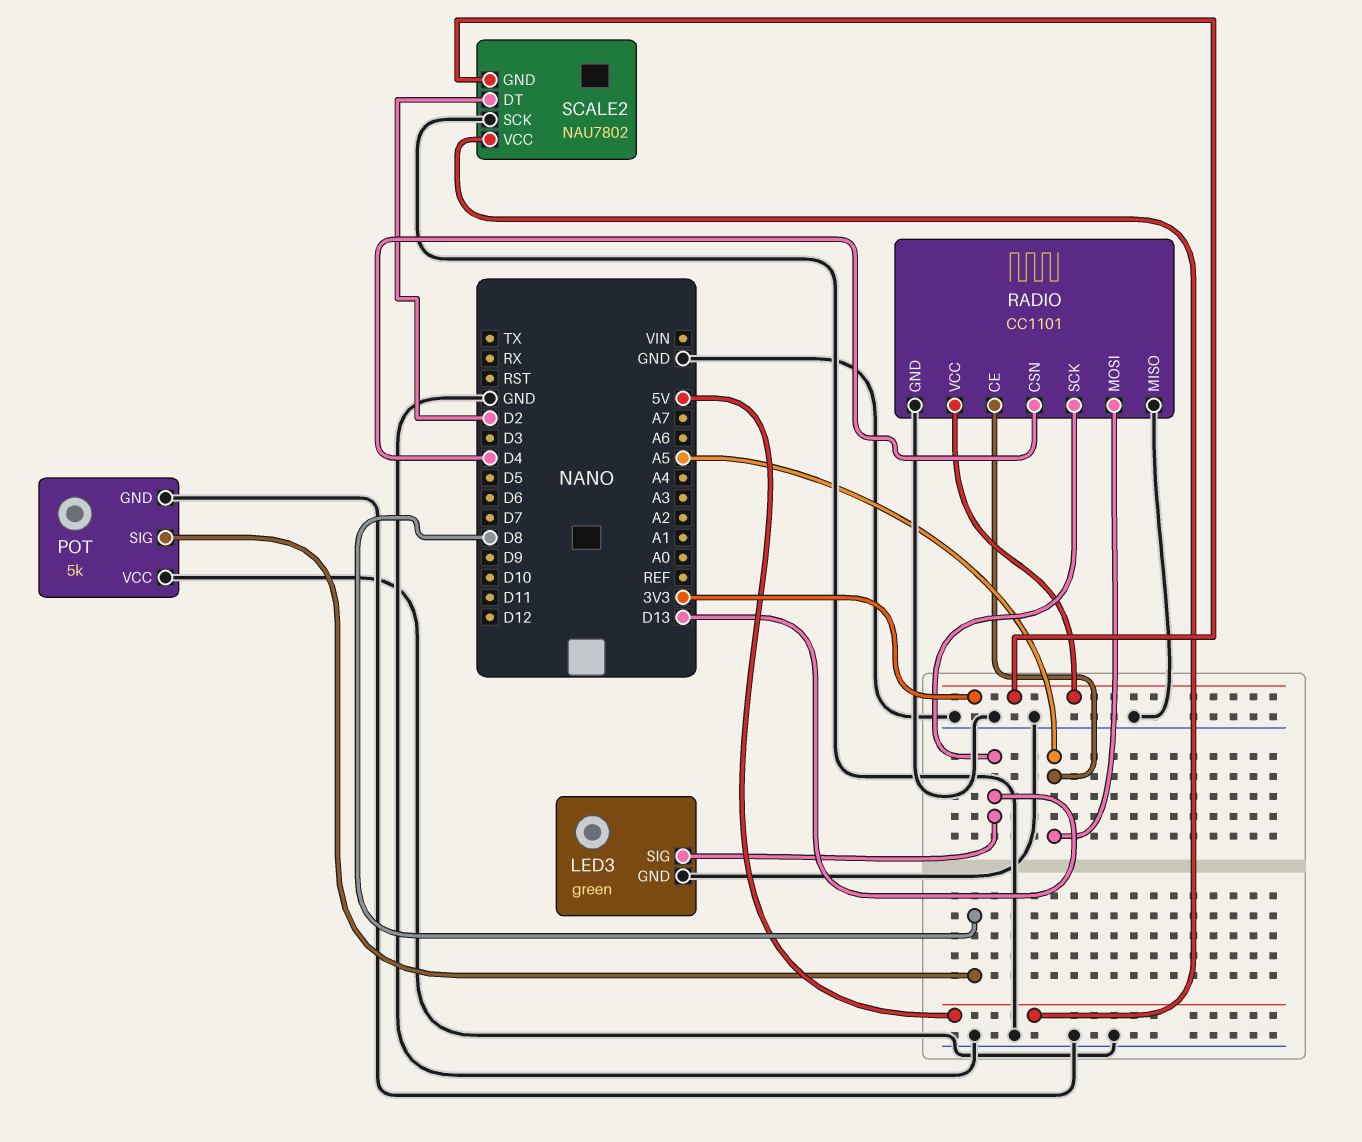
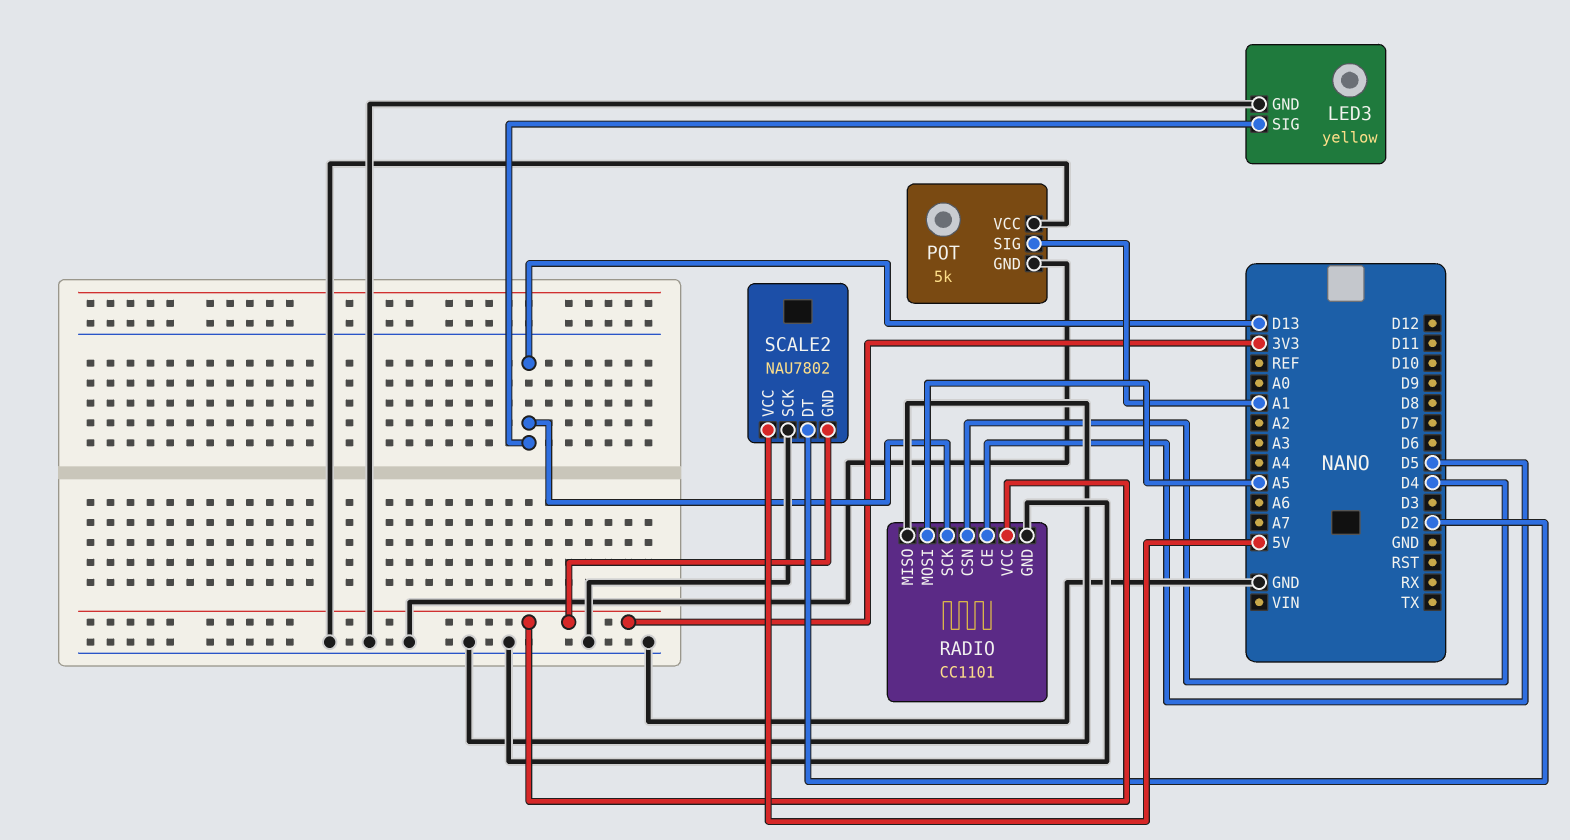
LED3: green -> yellow
POT pin SIG: D8 -> A1
RADIO pin CE: A5 -> D5

